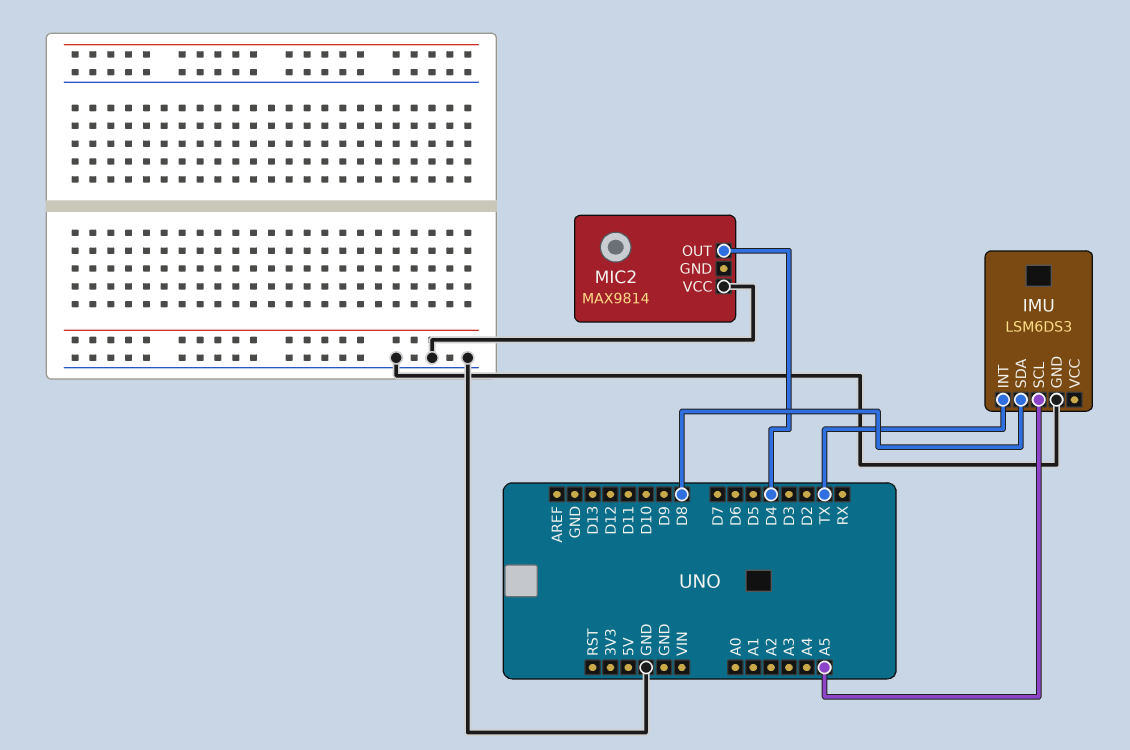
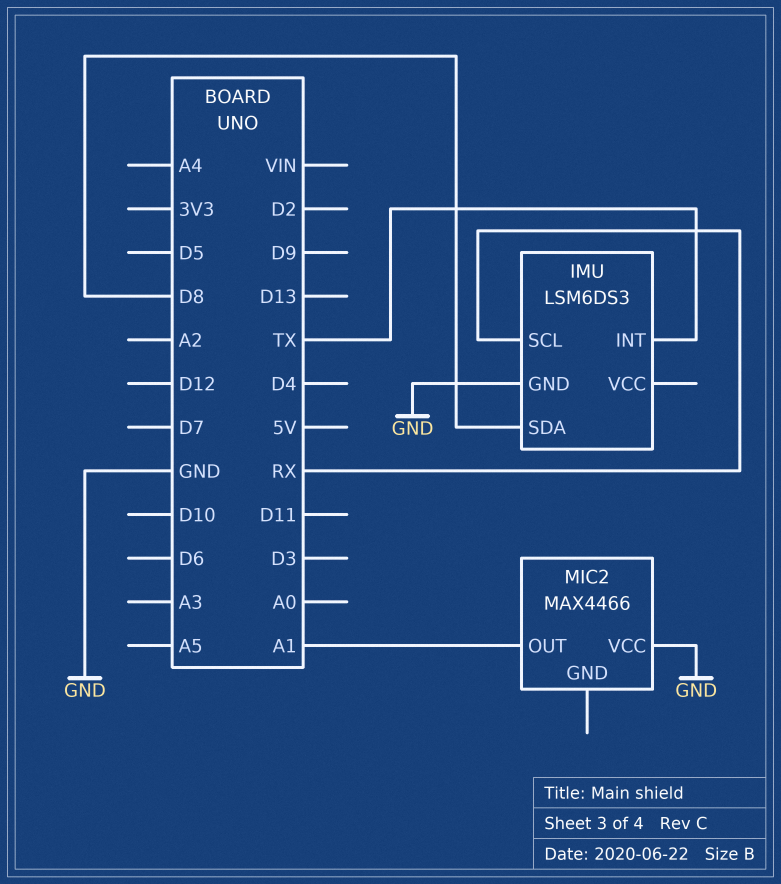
IMU pin SCL: A5 -> RX
MIC2: MAX9814 -> MAX4466
MIC2 pin OUT: D4 -> A1

